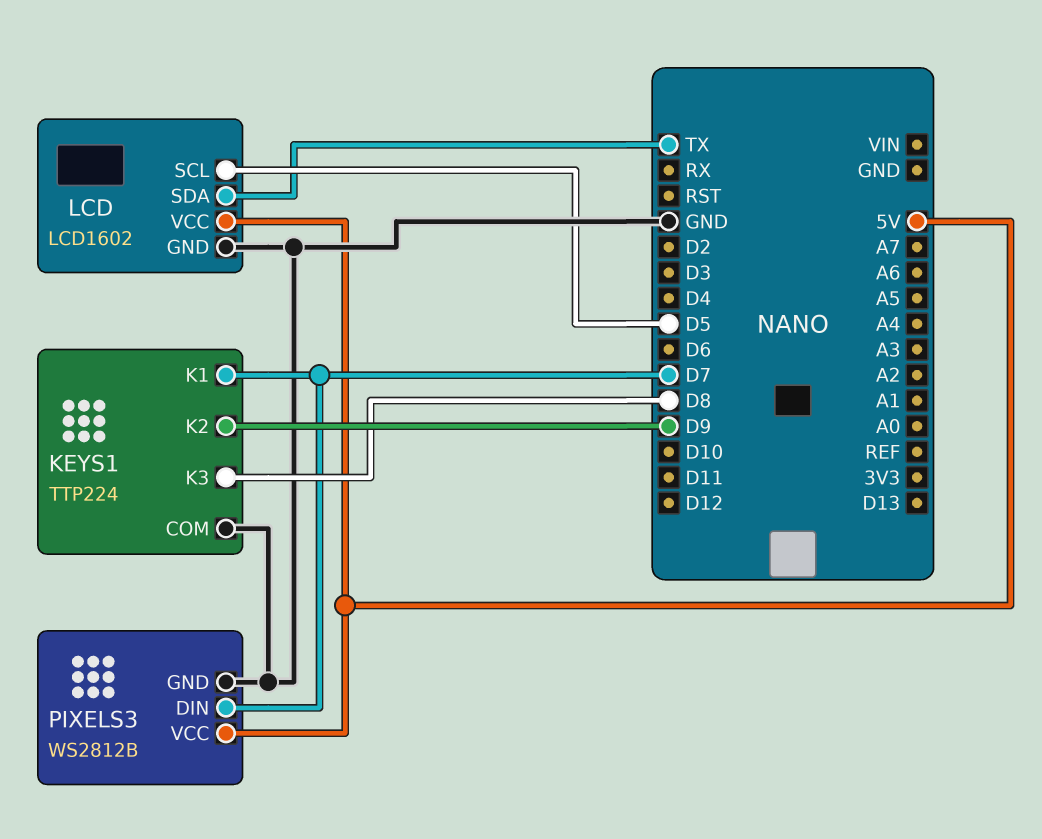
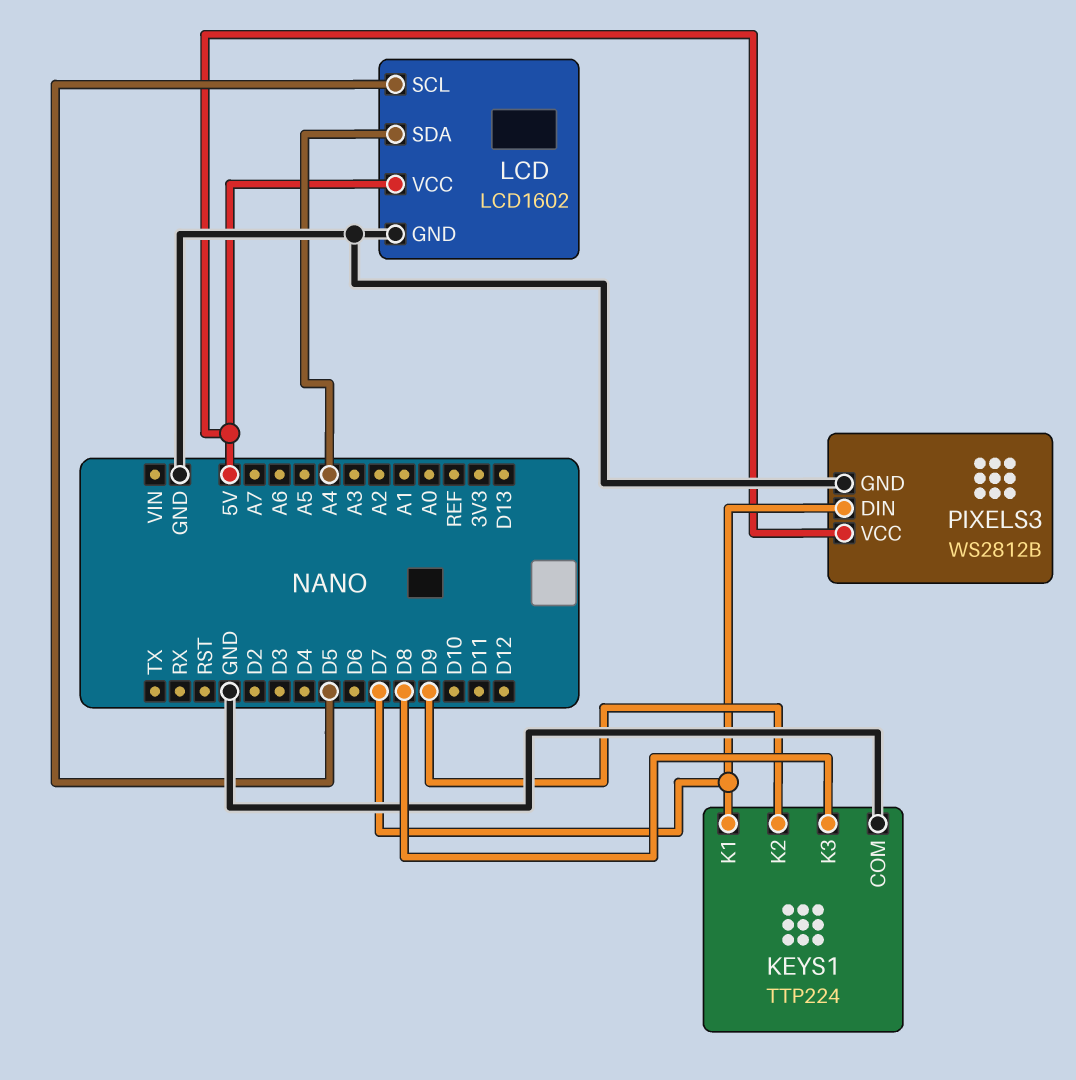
LCD pin SDA: TX -> A4

